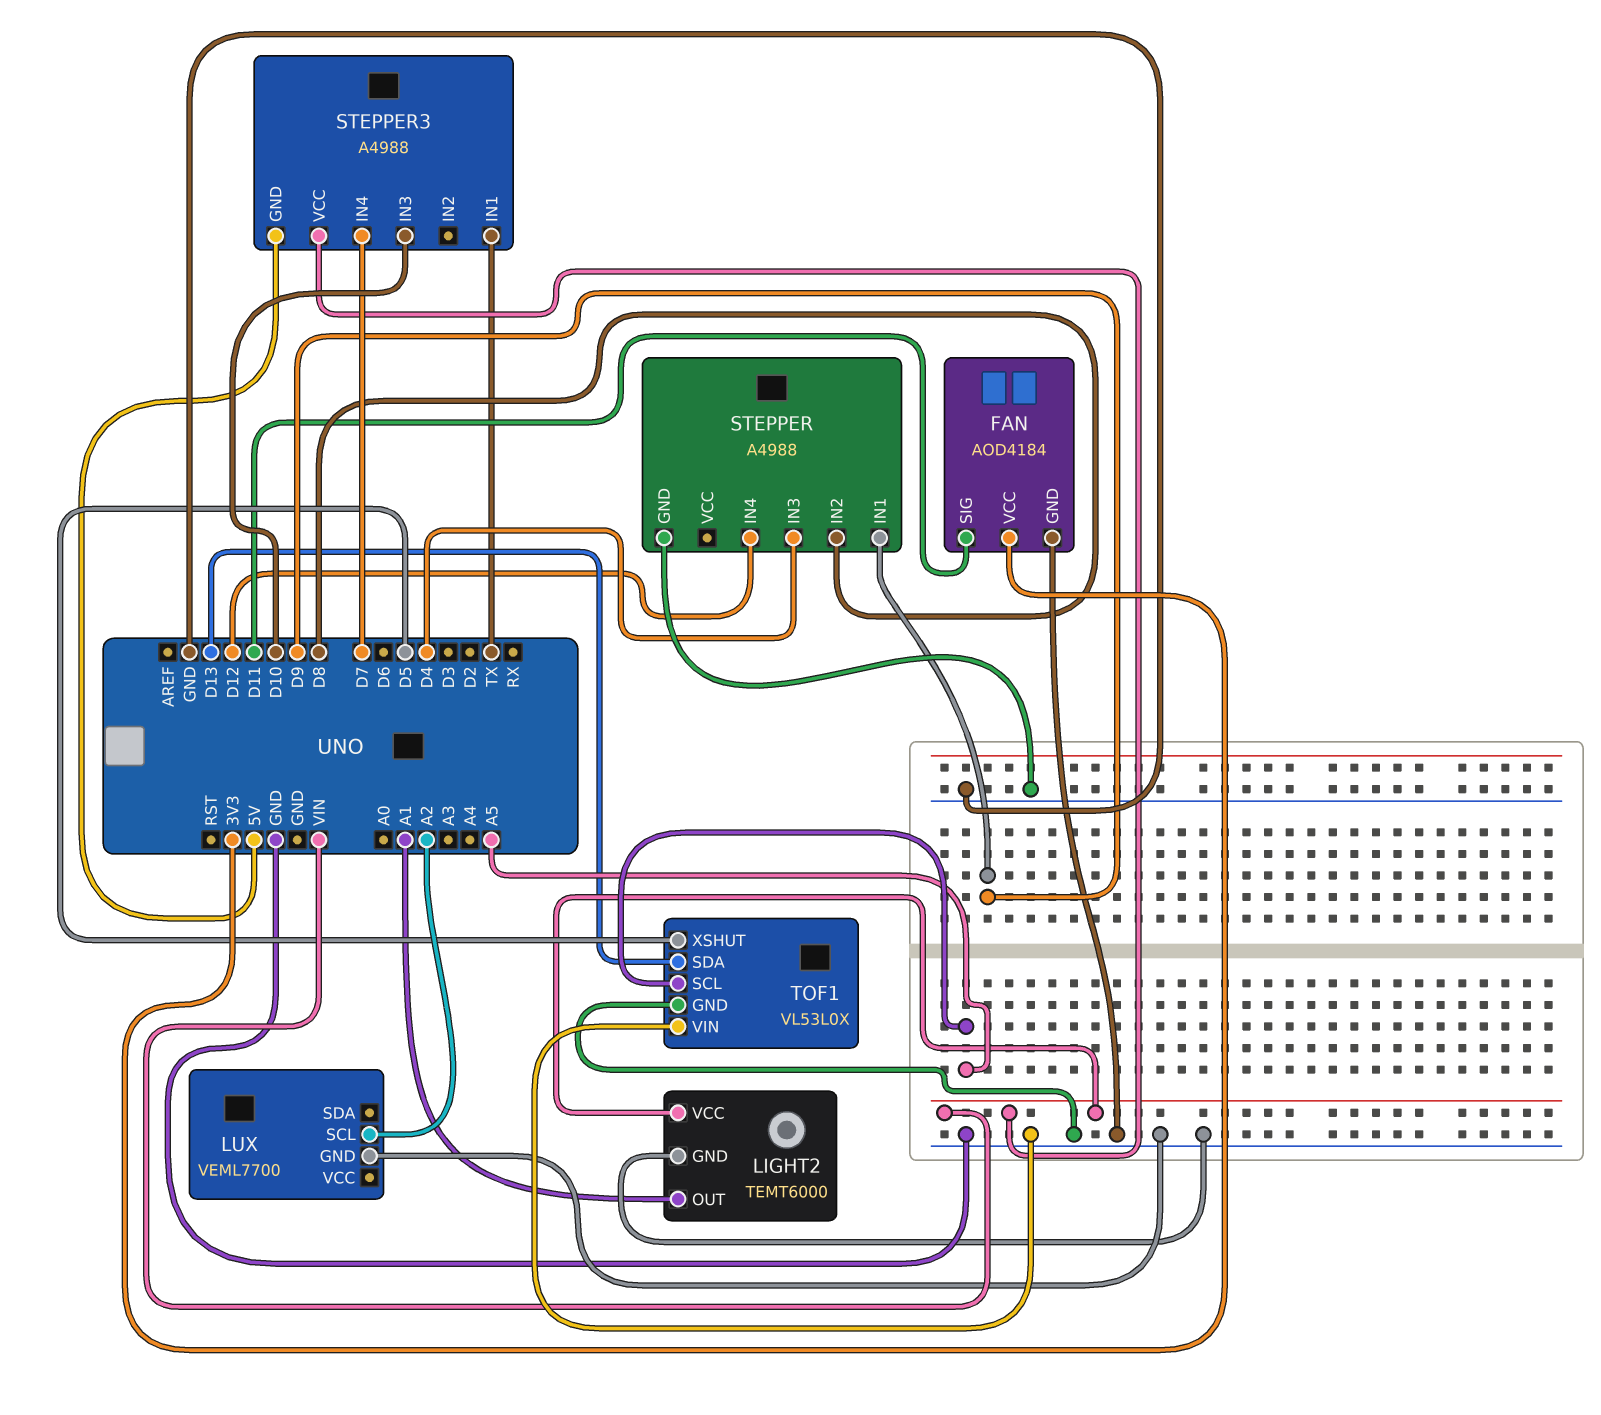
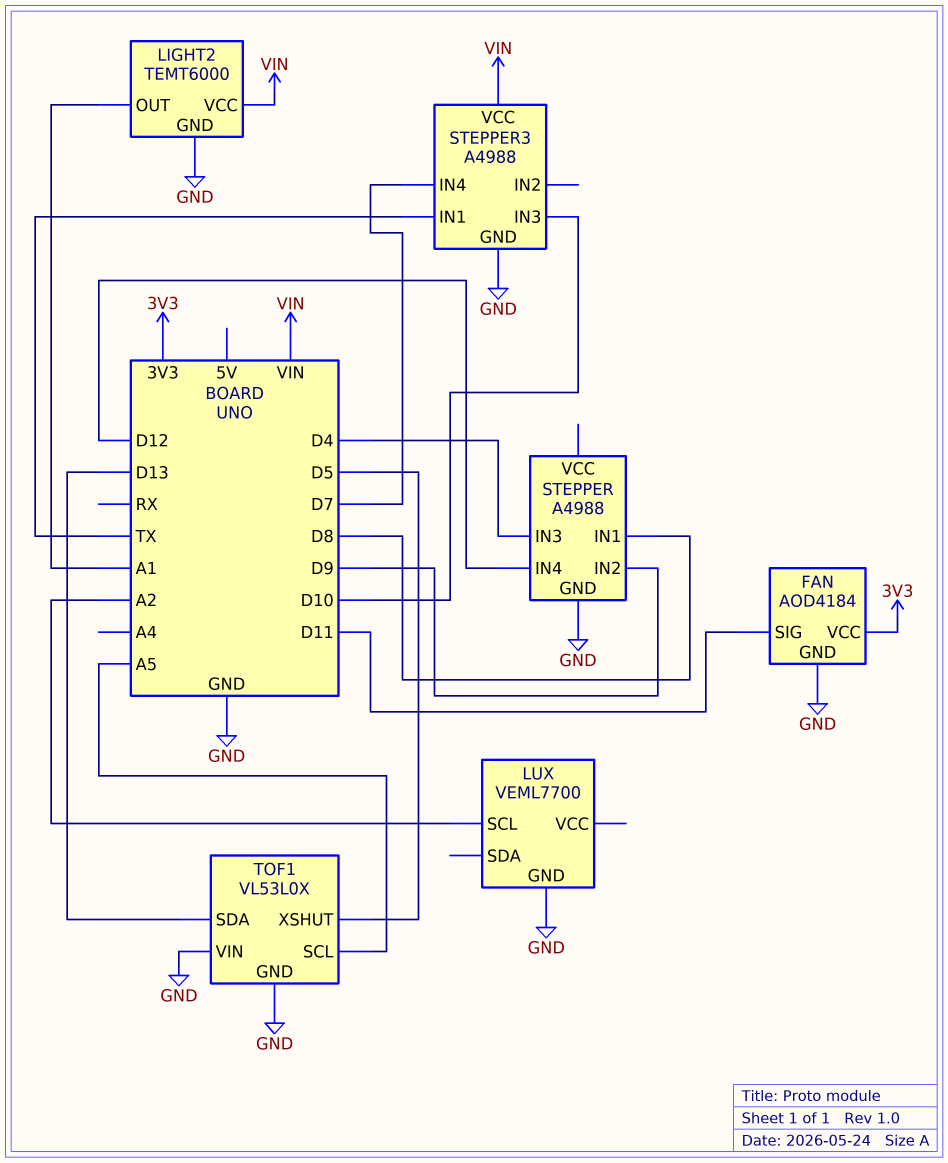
STEPPER pin IN1: D9 -> D8
STEPPER pin IN2: D8 -> D9
STEPPER3 pin GND: 5V -> GND

